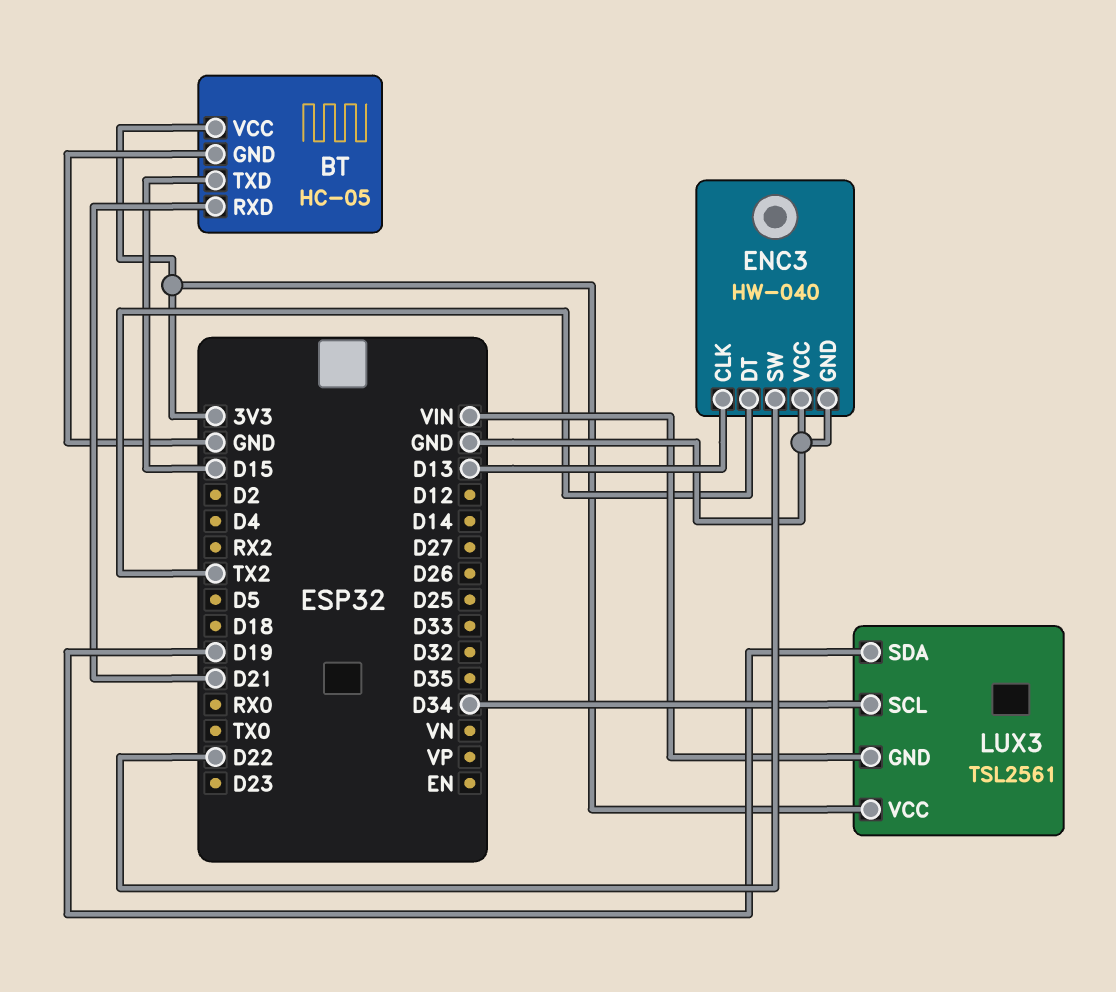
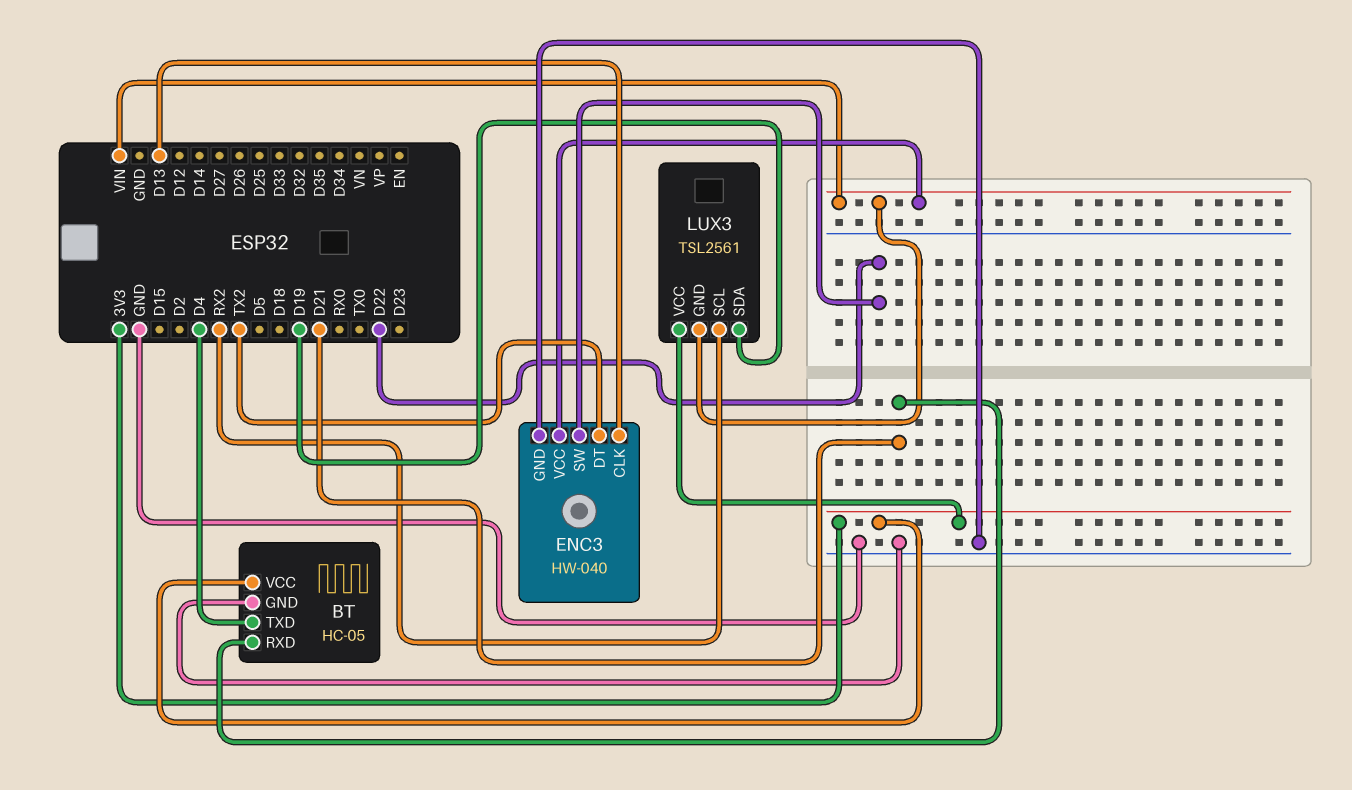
BT pin TXD: D15 -> D4
ENC3 pin VCC: GND -> VIN
LUX3 pin SCL: D34 -> RX2

